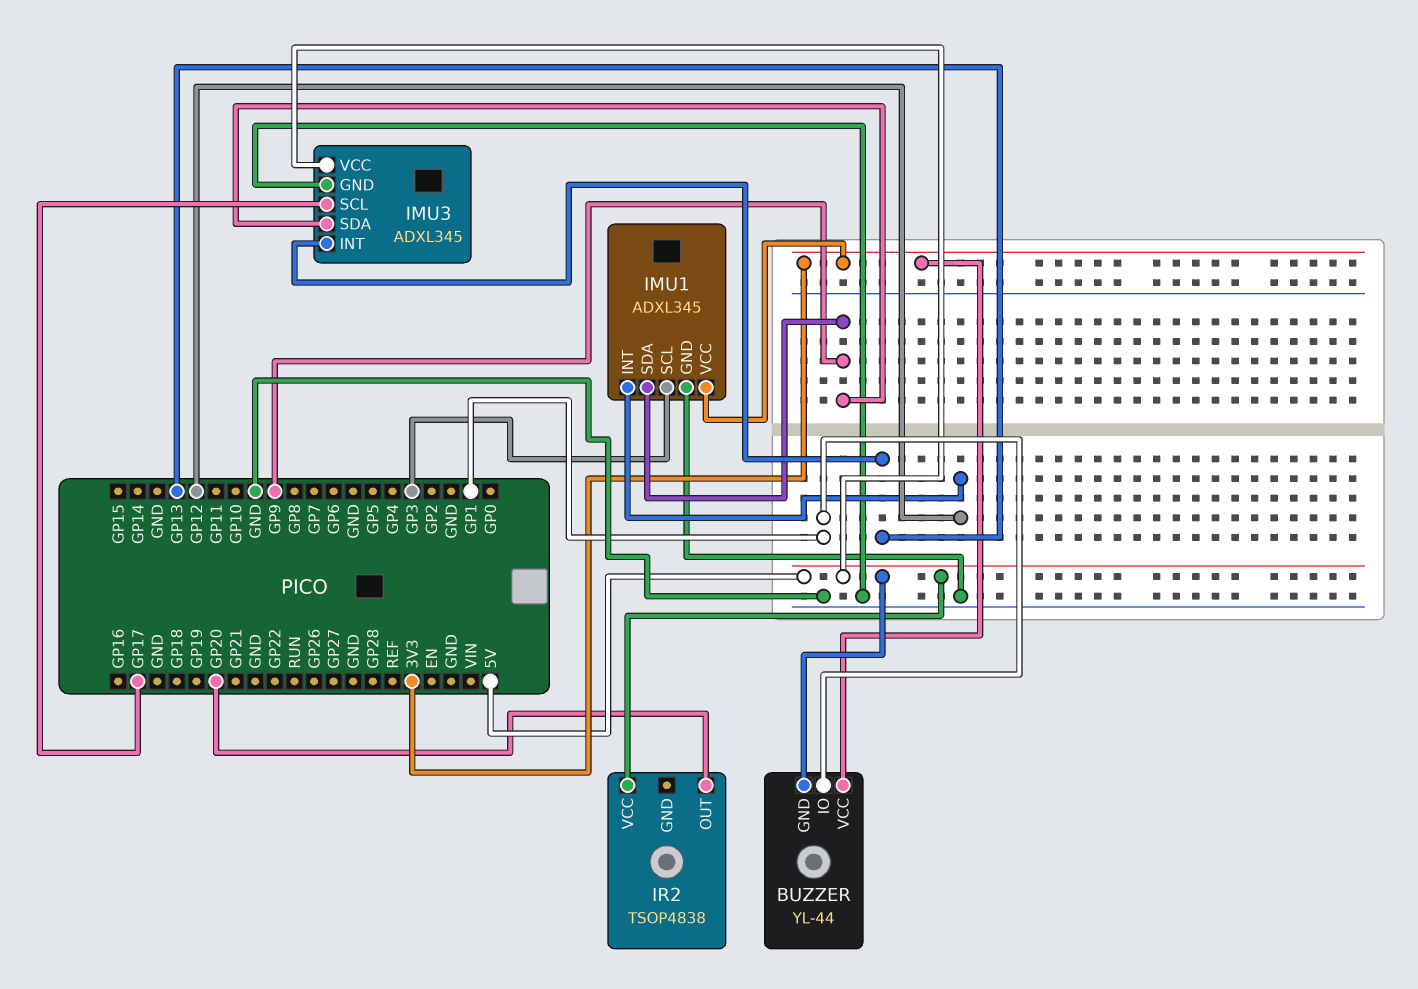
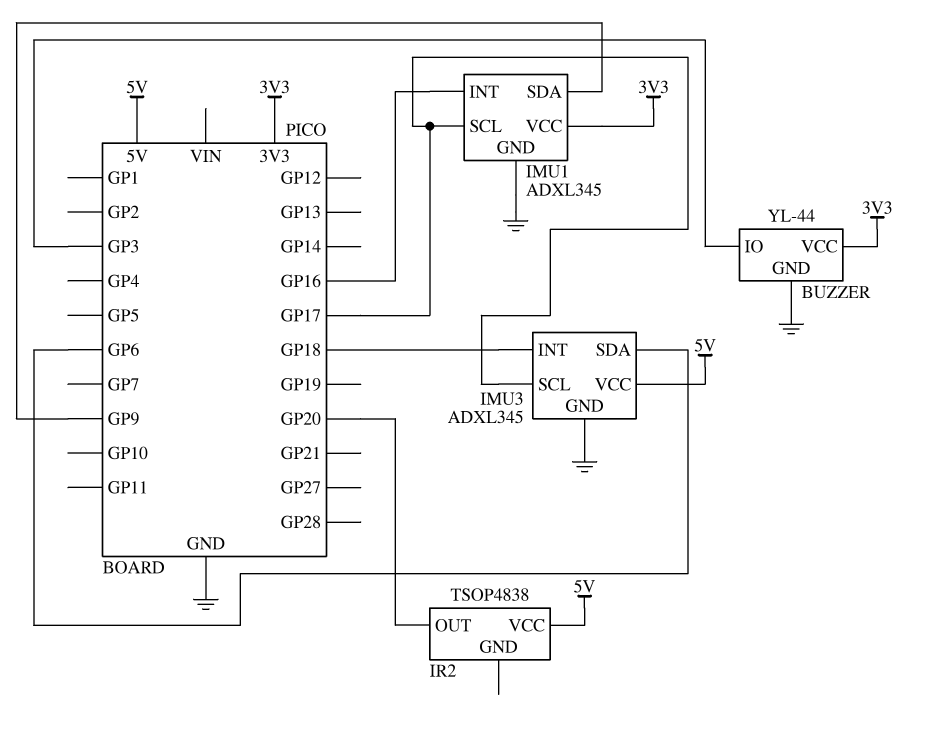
BUZZER pin GND: 5V -> GND
BUZZER pin IO: GP1 -> GP3
IMU1 pin INT: GP12 -> GP16
IMU1 pin SCL: GP3 -> GP17
IMU3 pin INT: GP13 -> GP18
IMU3 pin SDA: GP9 -> GP6

